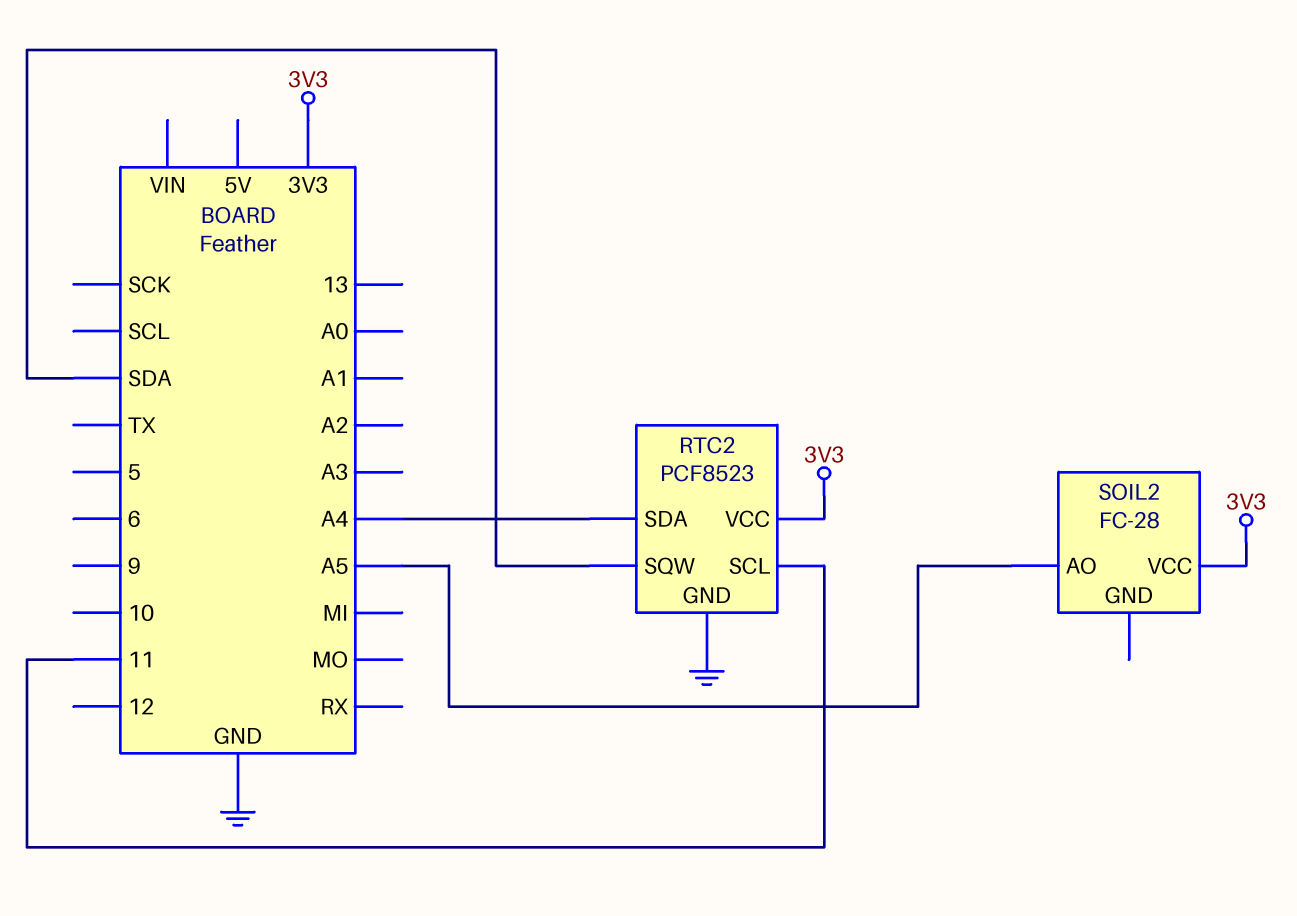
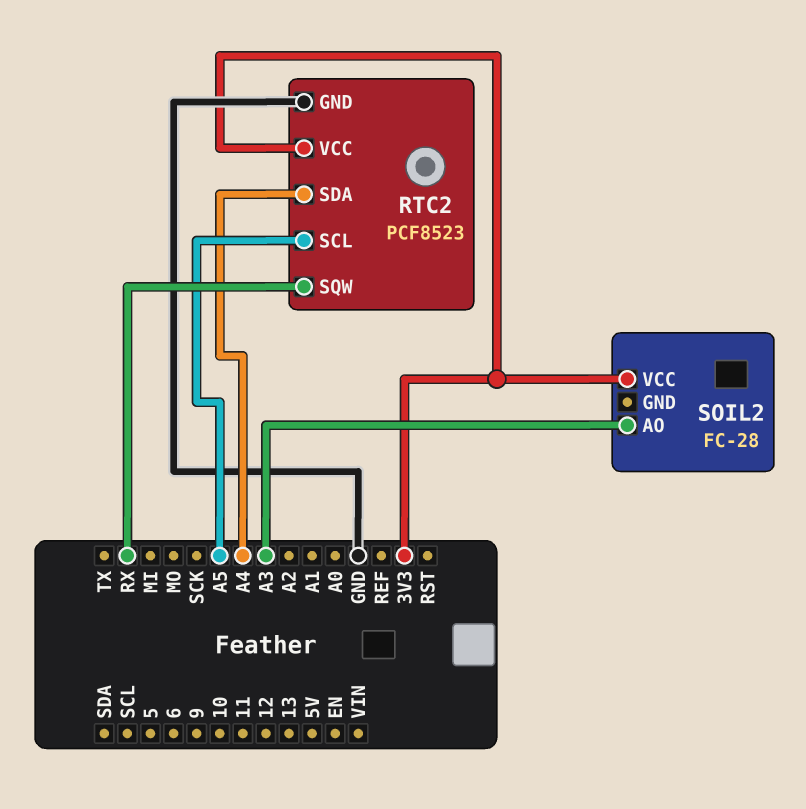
RTC2 pin SCL: 11 -> A5
RTC2 pin SQW: SDA -> RX
SOIL2 pin AO: A5 -> A3

